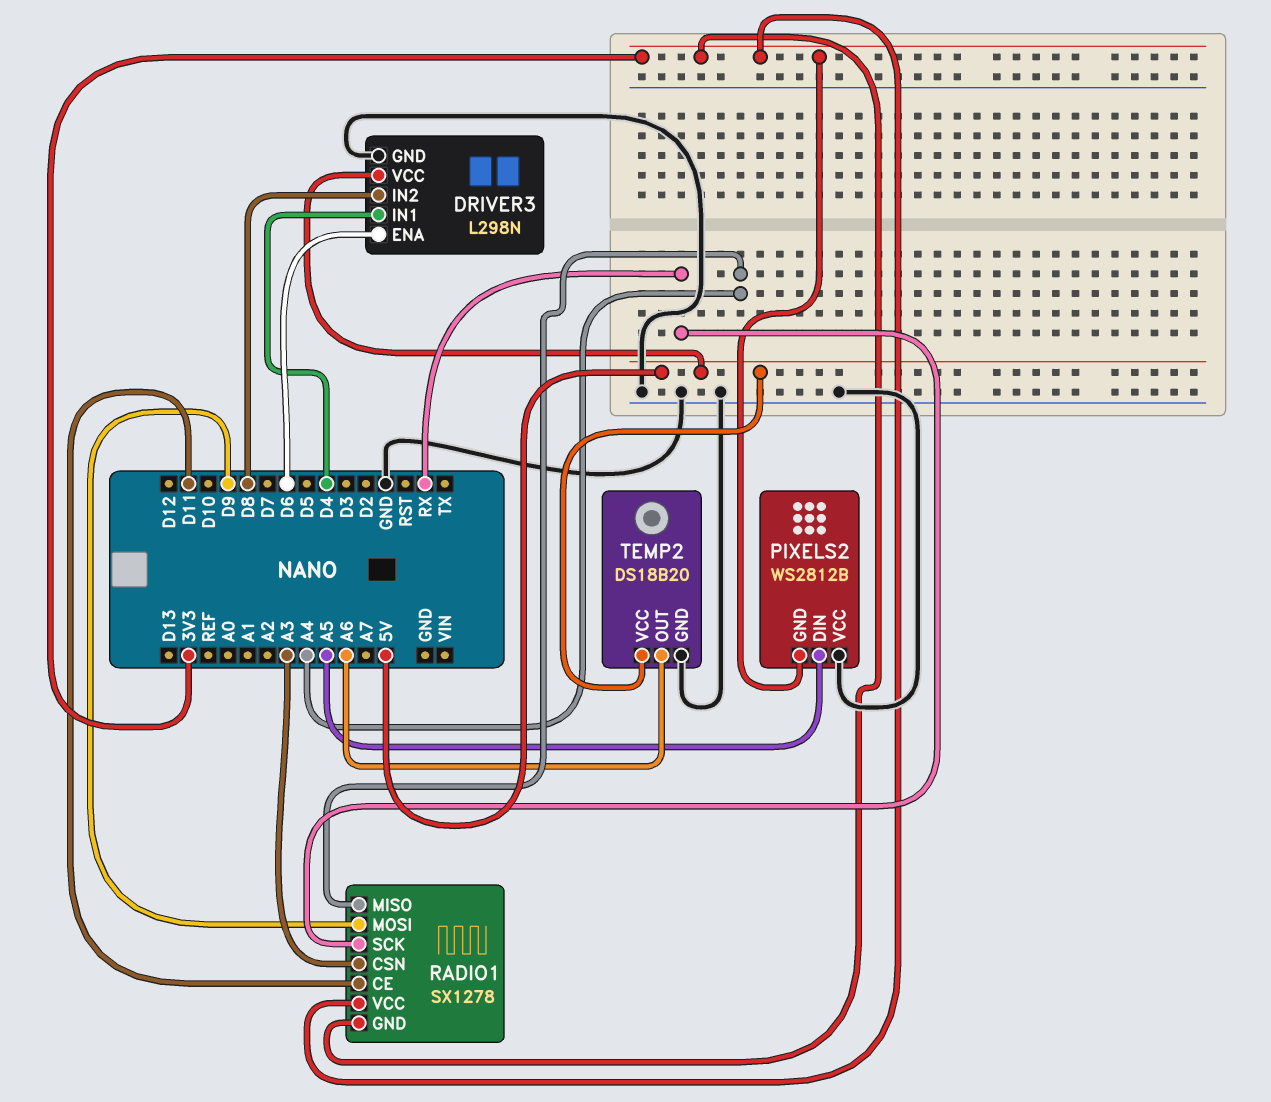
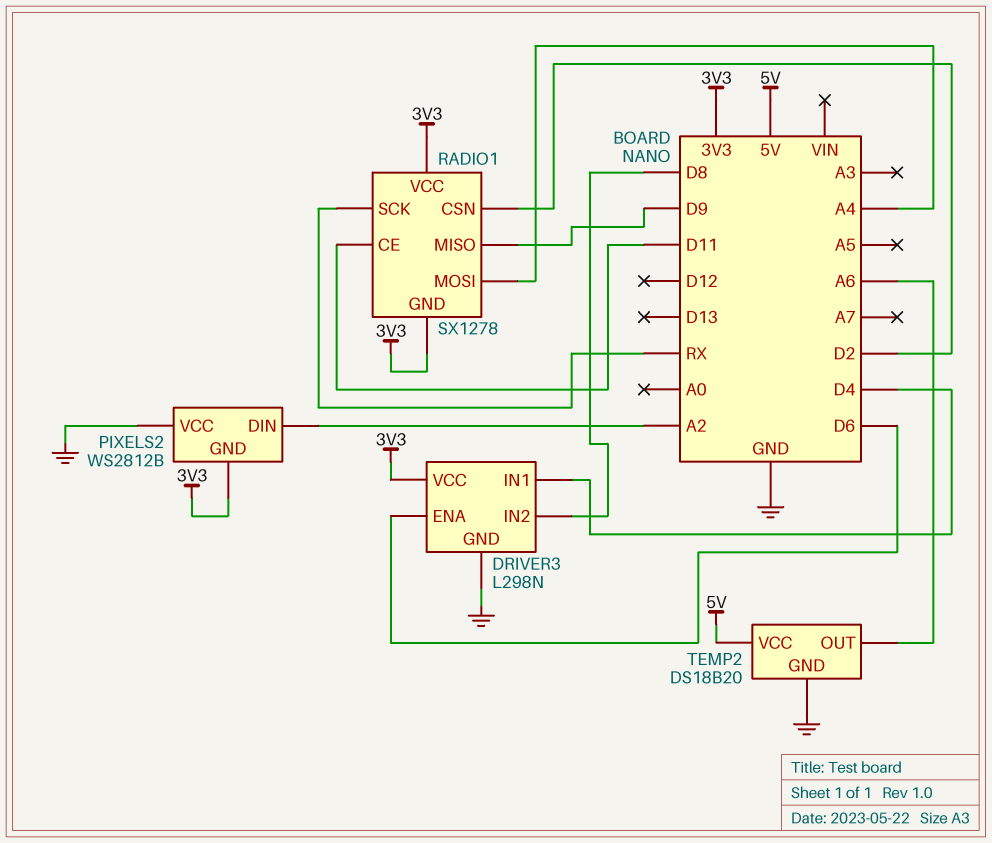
DRIVER3 pin VCC: 5V -> 3V3
PIXELS2 pin DIN: A5 -> A2
RADIO1 pin CSN: A3 -> D2
RADIO1 pin MISO: A4 -> D9
RADIO1 pin MOSI: D9 -> A4

